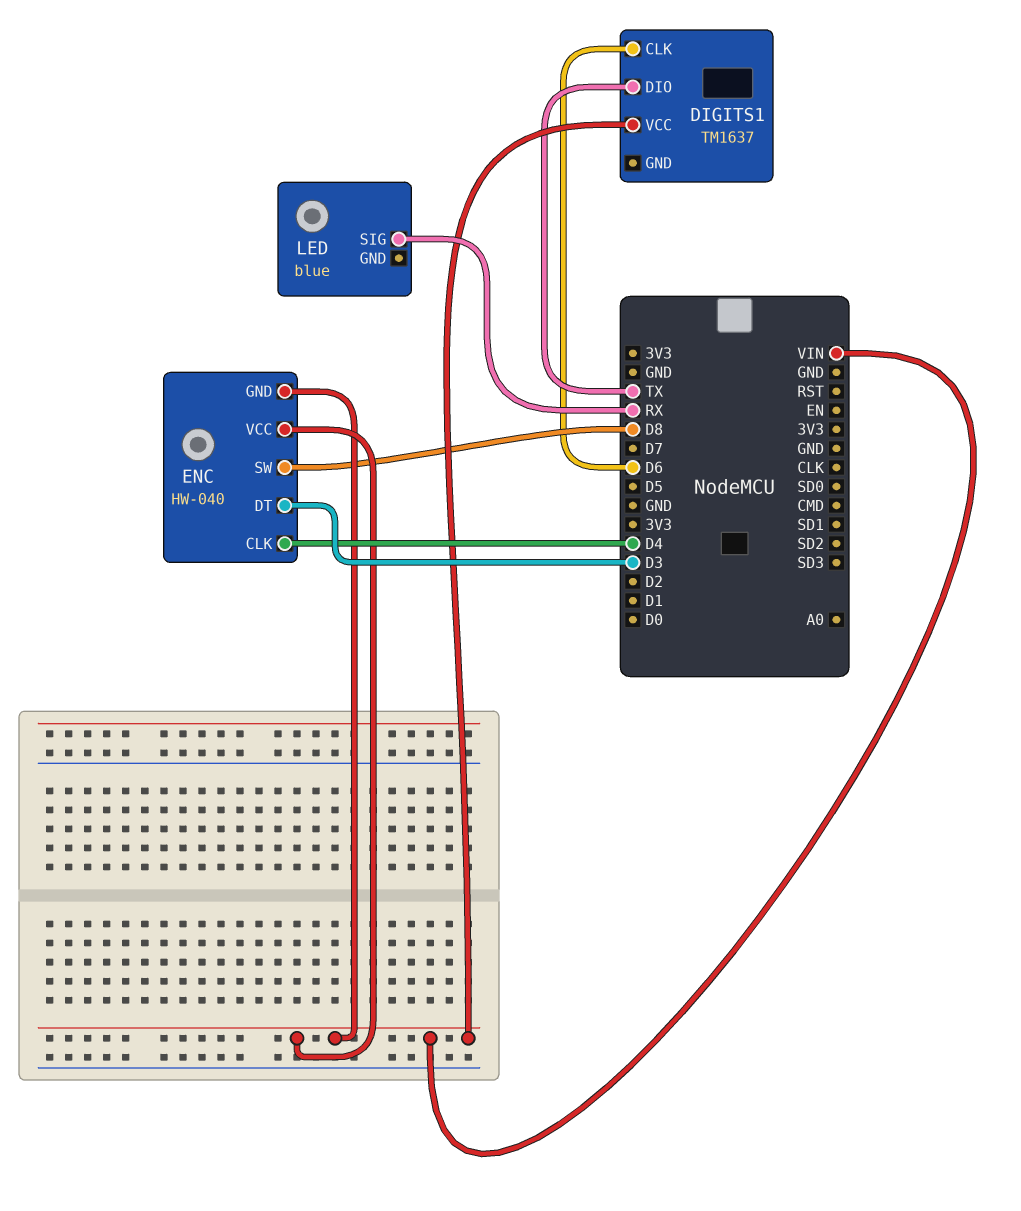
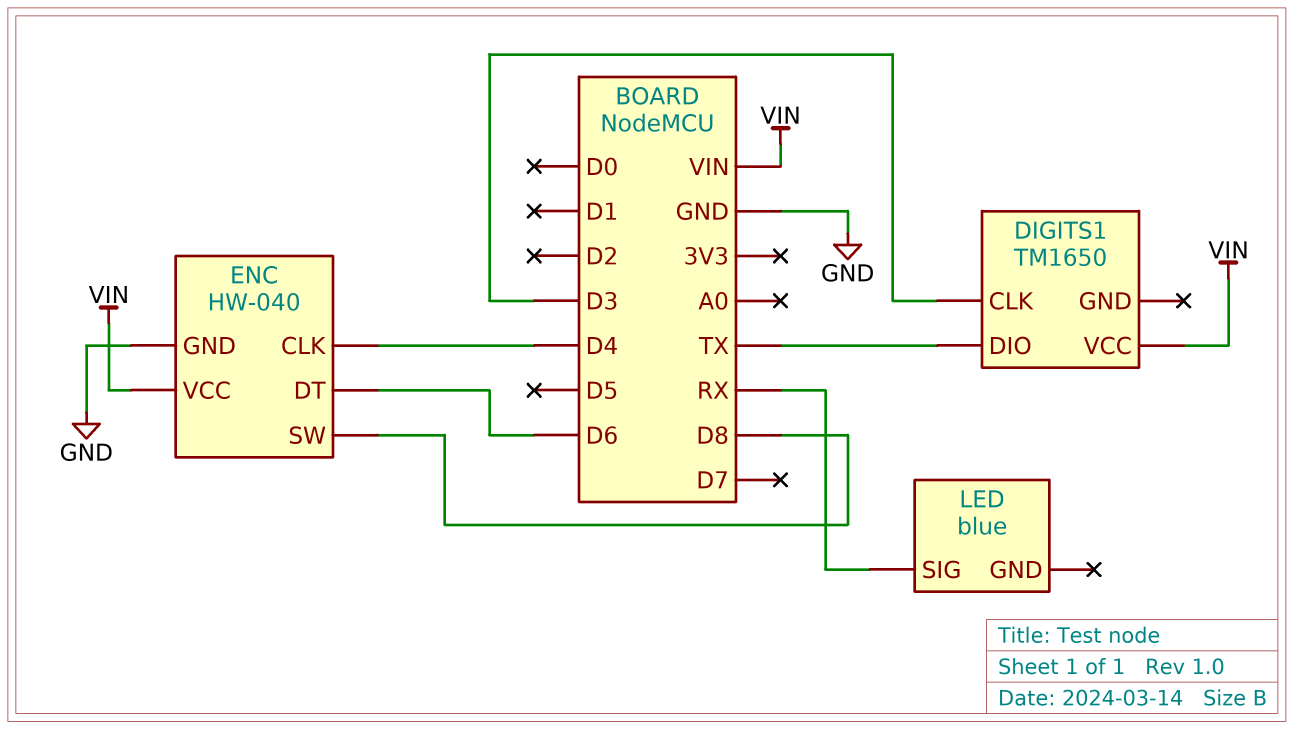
DIGITS1: TM1637 -> TM1650
DIGITS1 pin CLK: D6 -> D3
ENC pin DT: D3 -> D6
ENC pin GND: VIN -> GND

